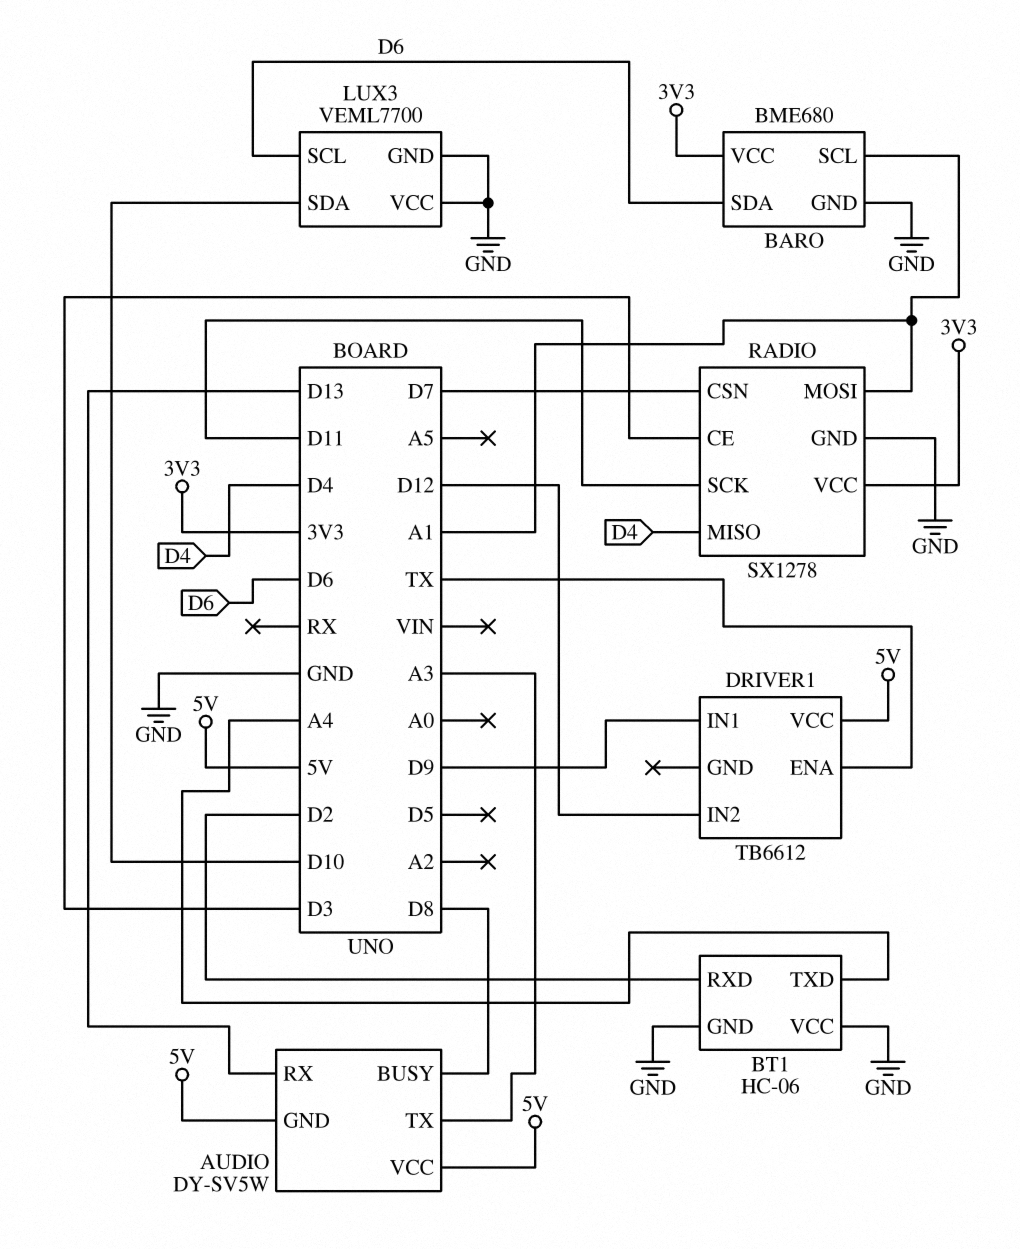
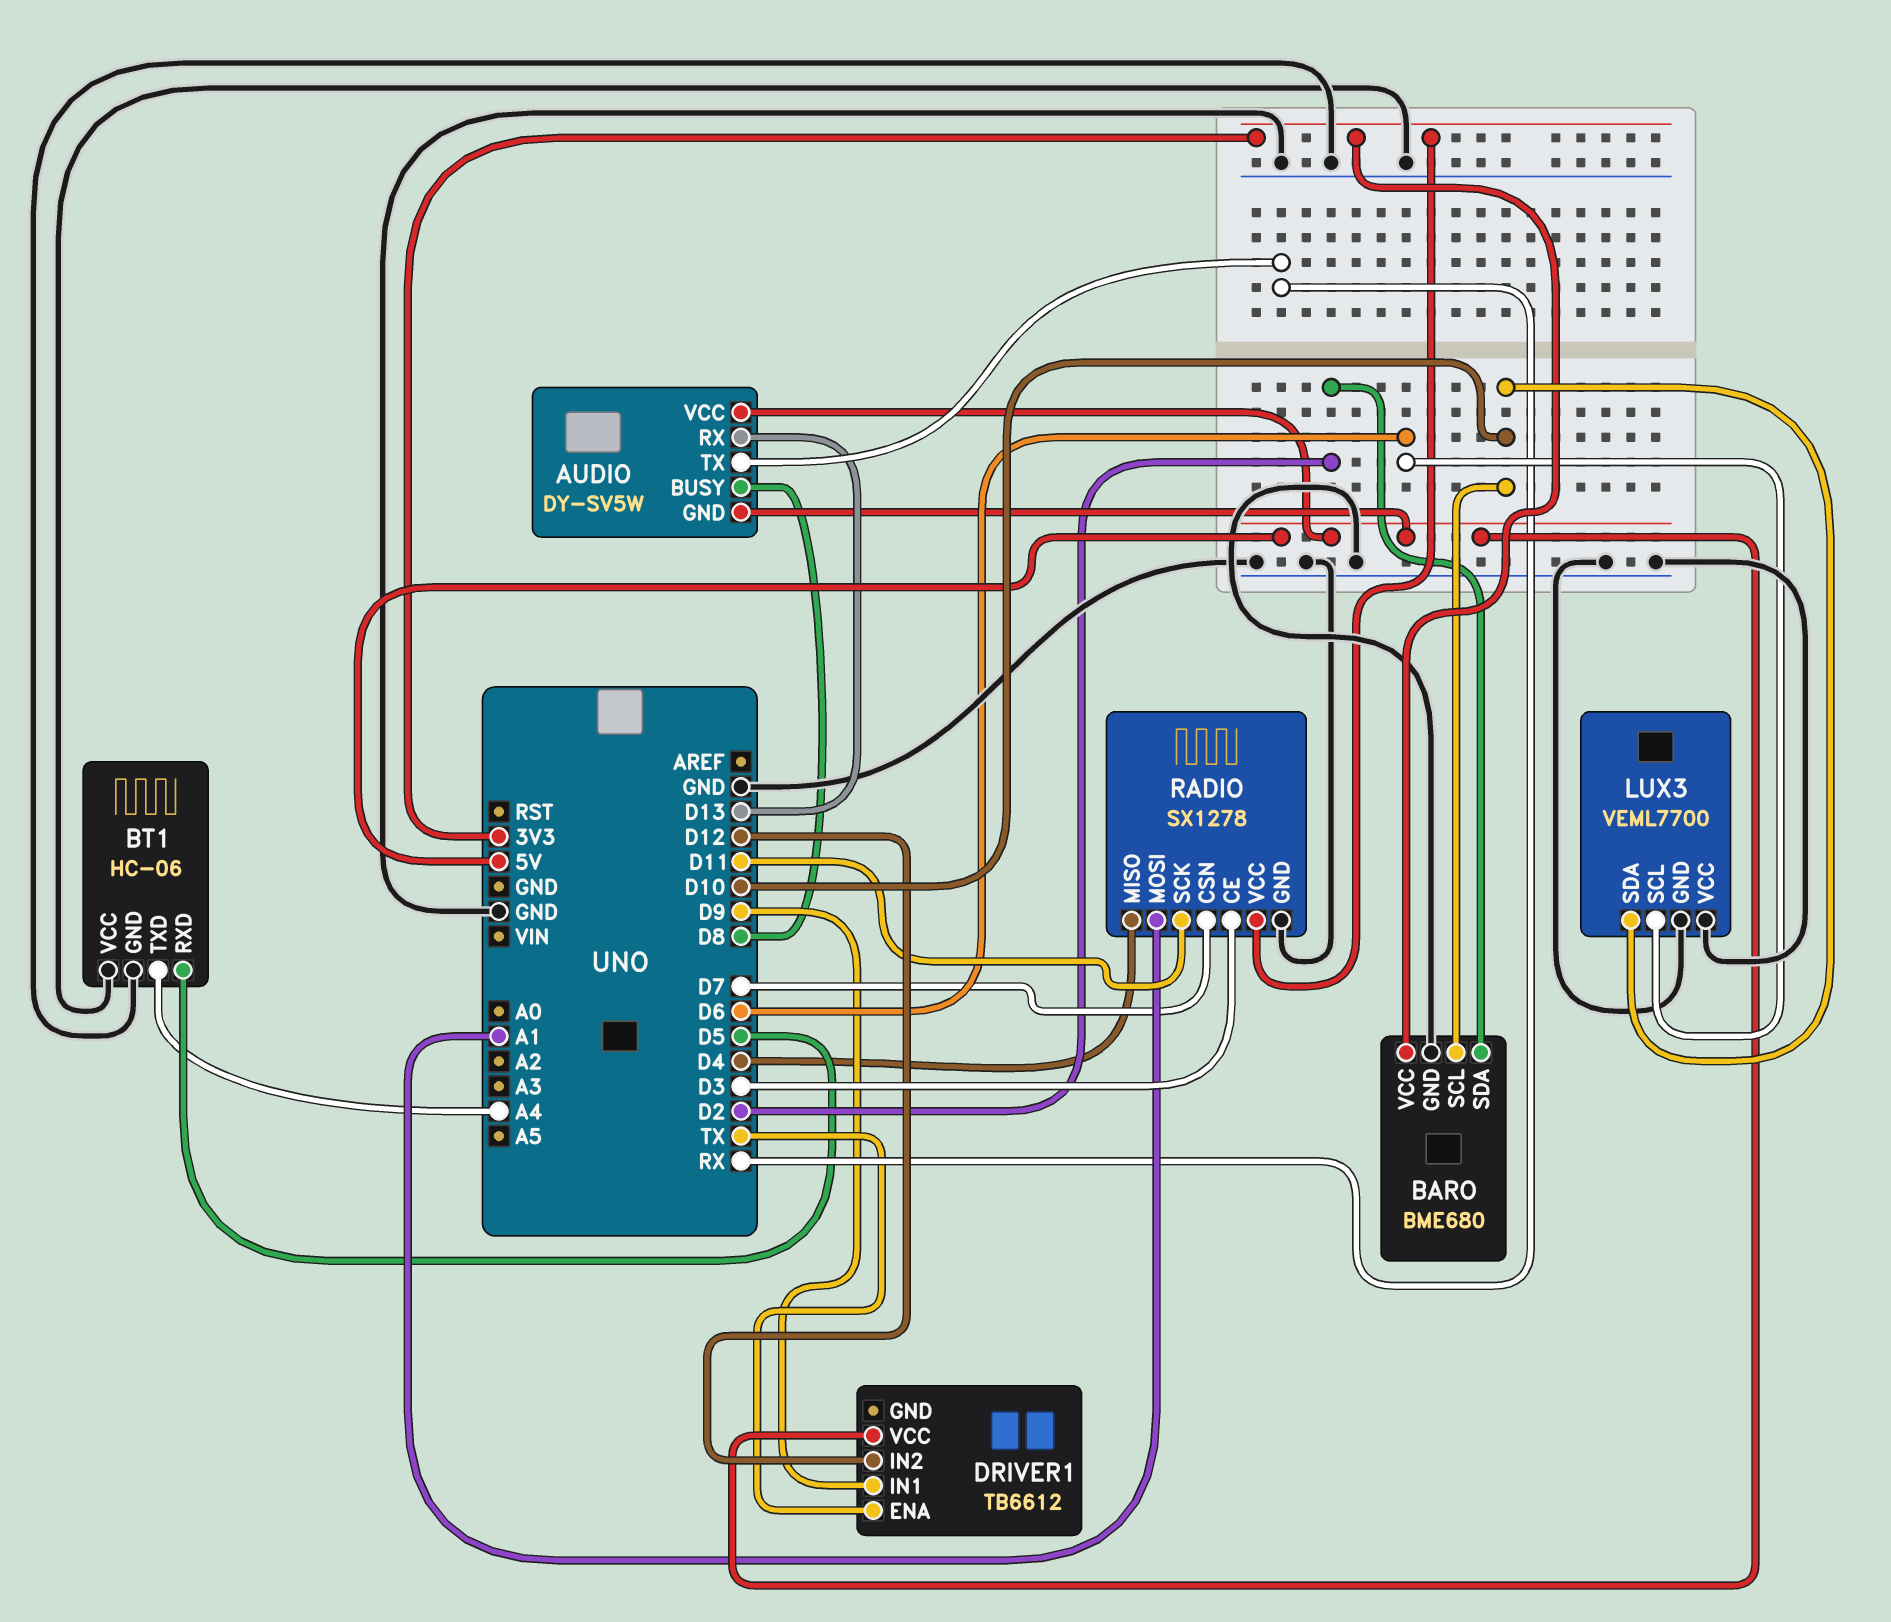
AUDIO pin TX: A3 -> RX
BARO pin SCL: A1 -> D10
BARO pin SDA: D6 -> D2
BT1 pin RXD: D2 -> D5

